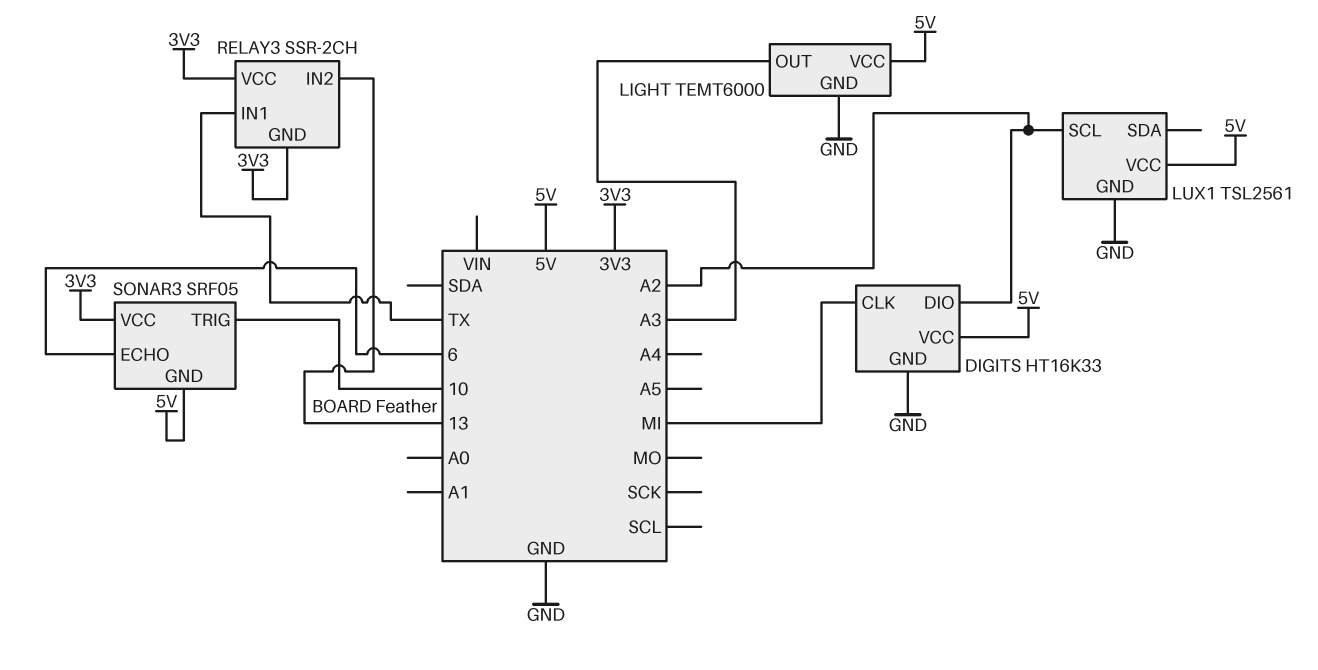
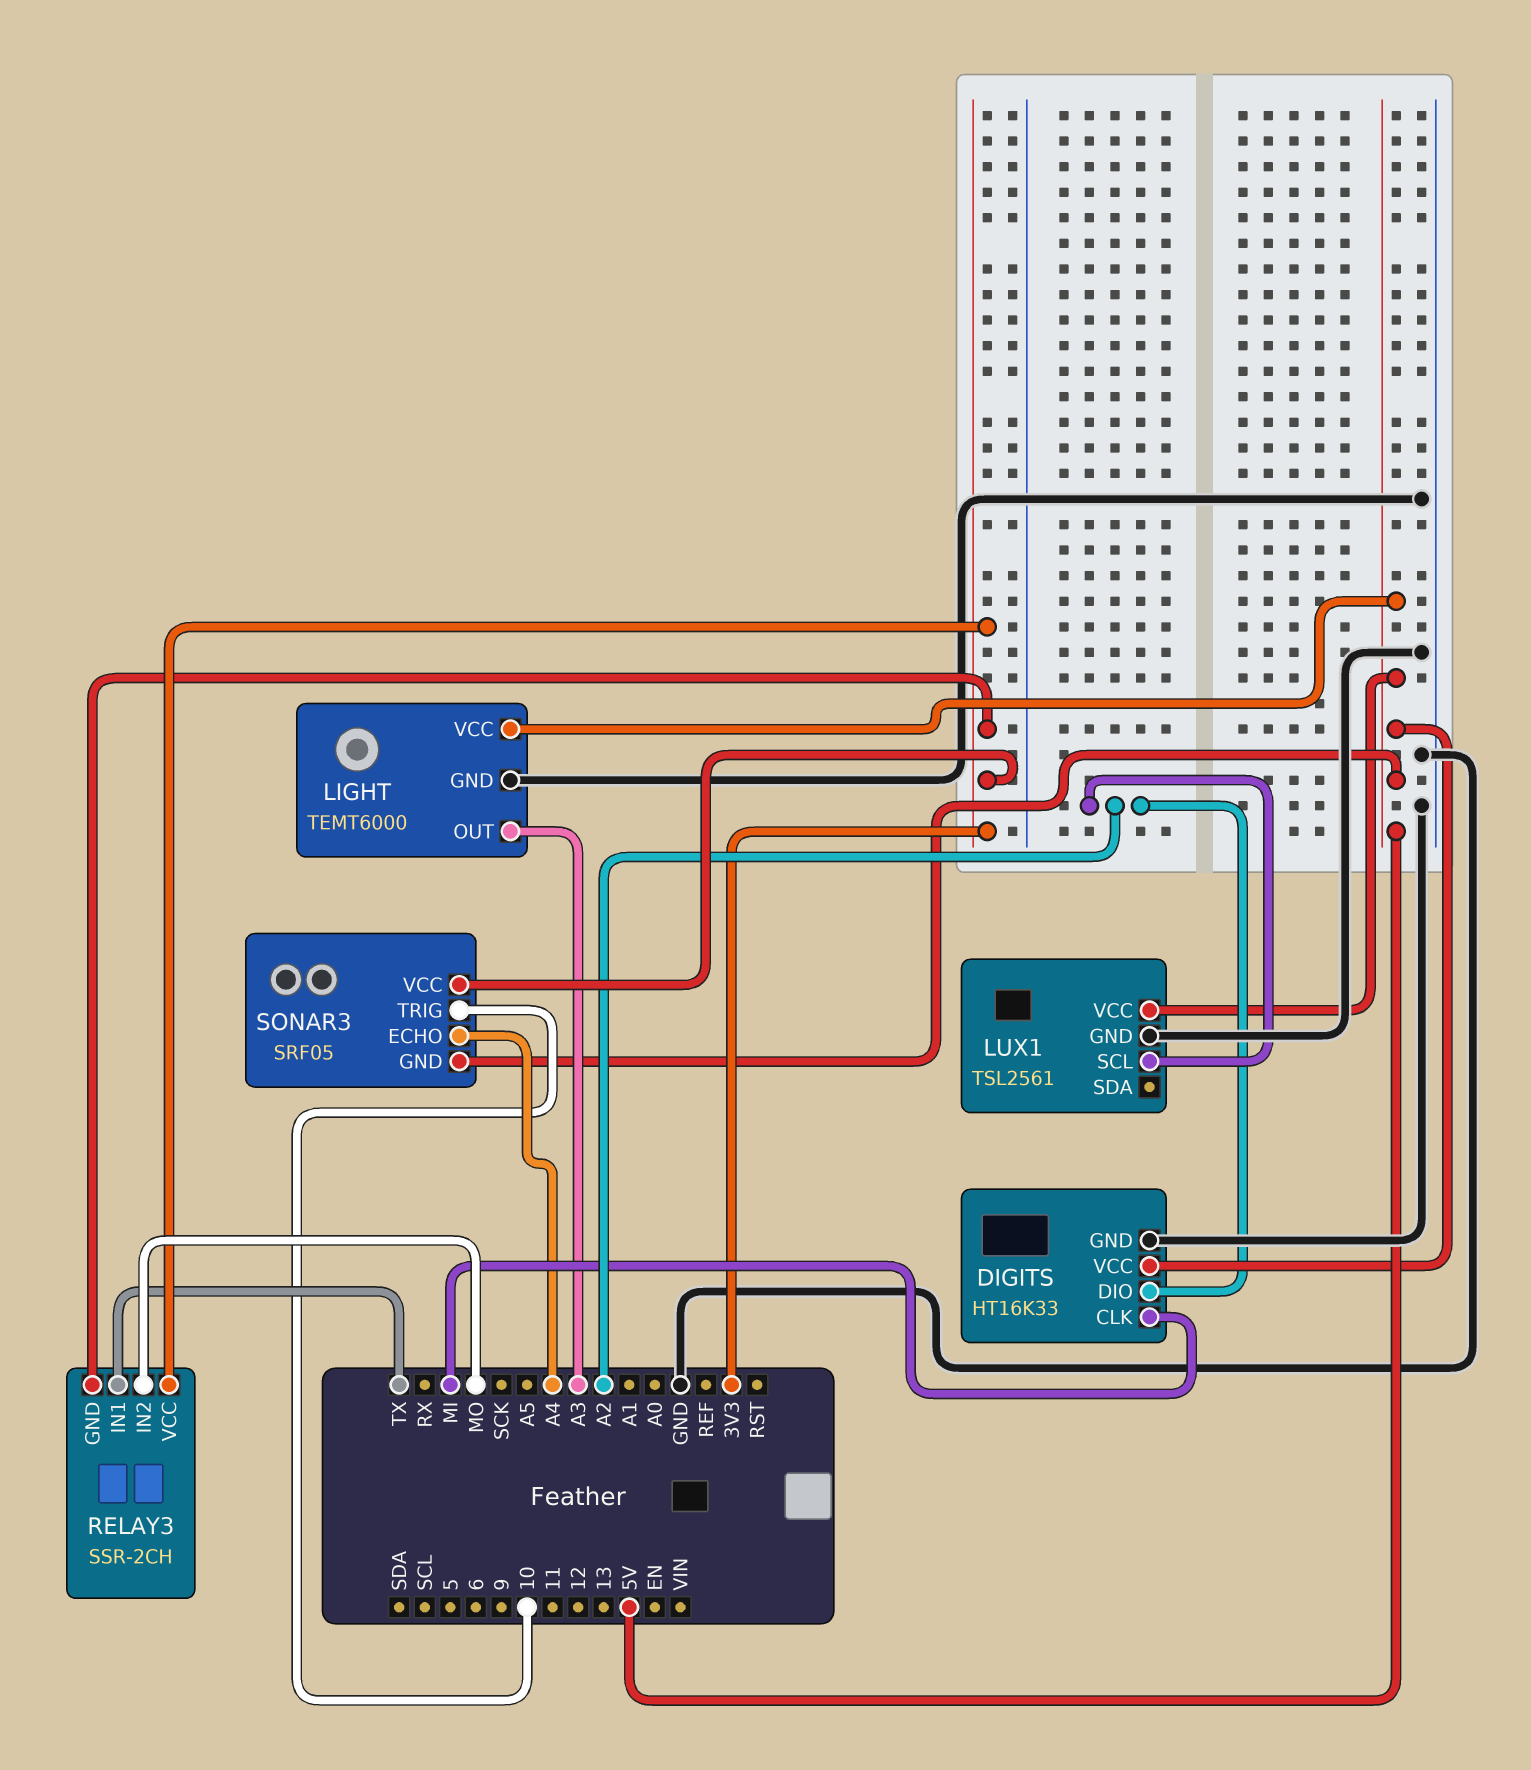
RELAY3 pin IN2: 13 -> MO
SONAR3 pin ECHO: 6 -> A4

